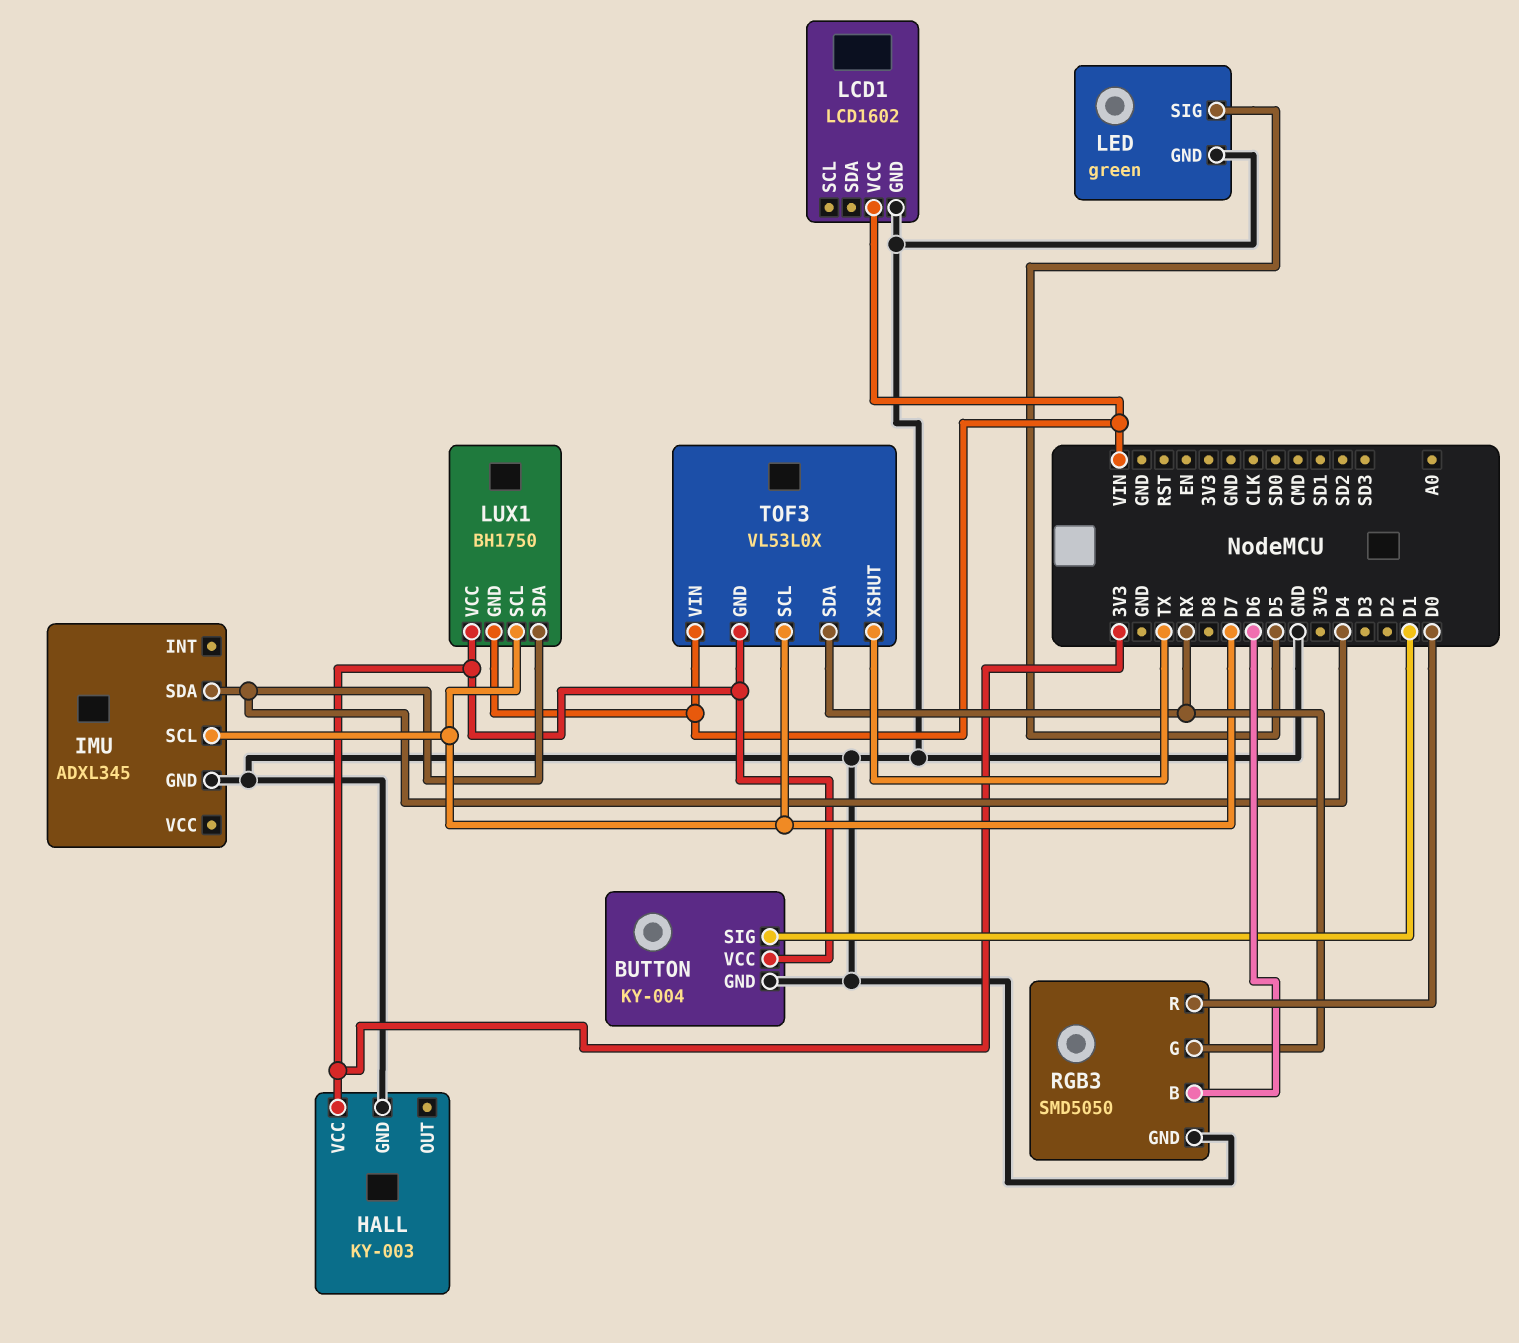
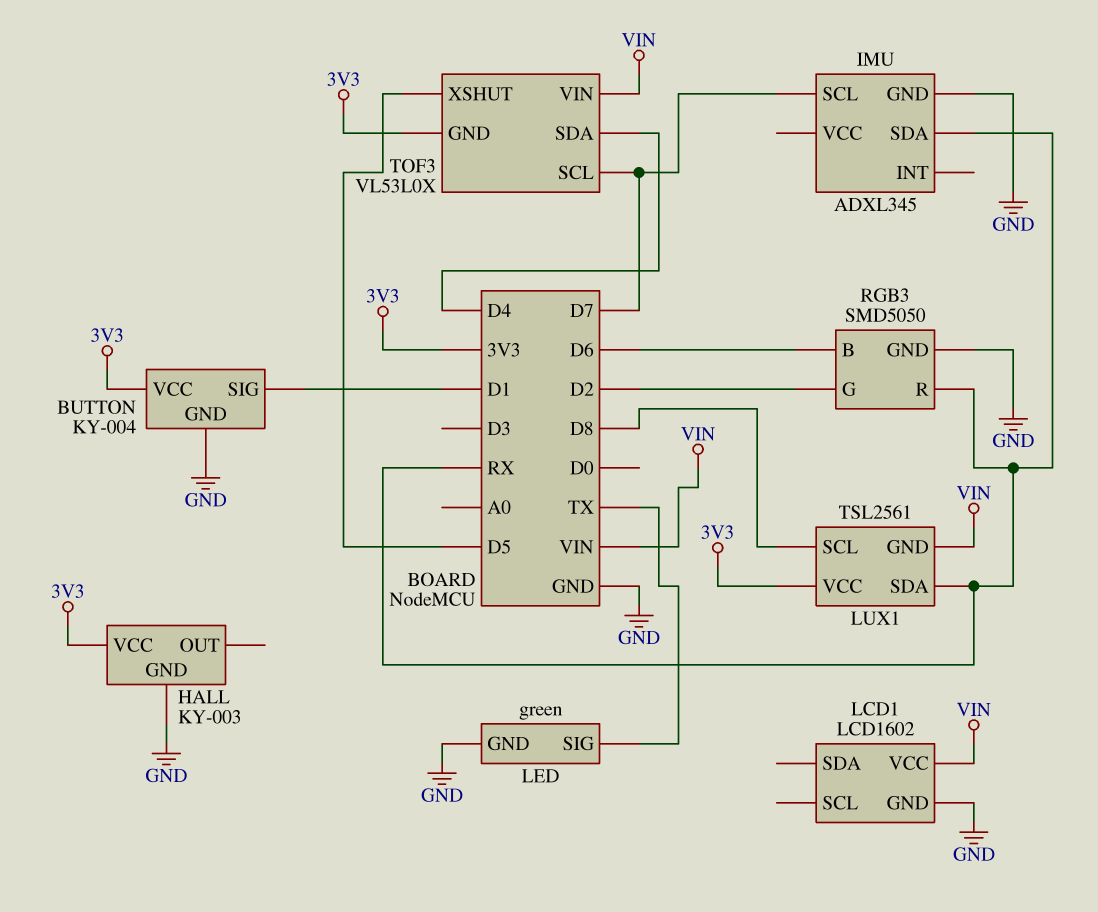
IMU pin SDA: D4 -> RX
LED pin SIG: D5 -> TX
LUX1: BH1750 -> TSL2561
LUX1 pin SCL: D7 -> D8
LUX1 pin SDA: D4 -> RX
RGB3 pin G: RX -> D2
RGB3 pin R: D0 -> RX
TOF3 pin SDA: RX -> D4
TOF3 pin XSHUT: TX -> D5

